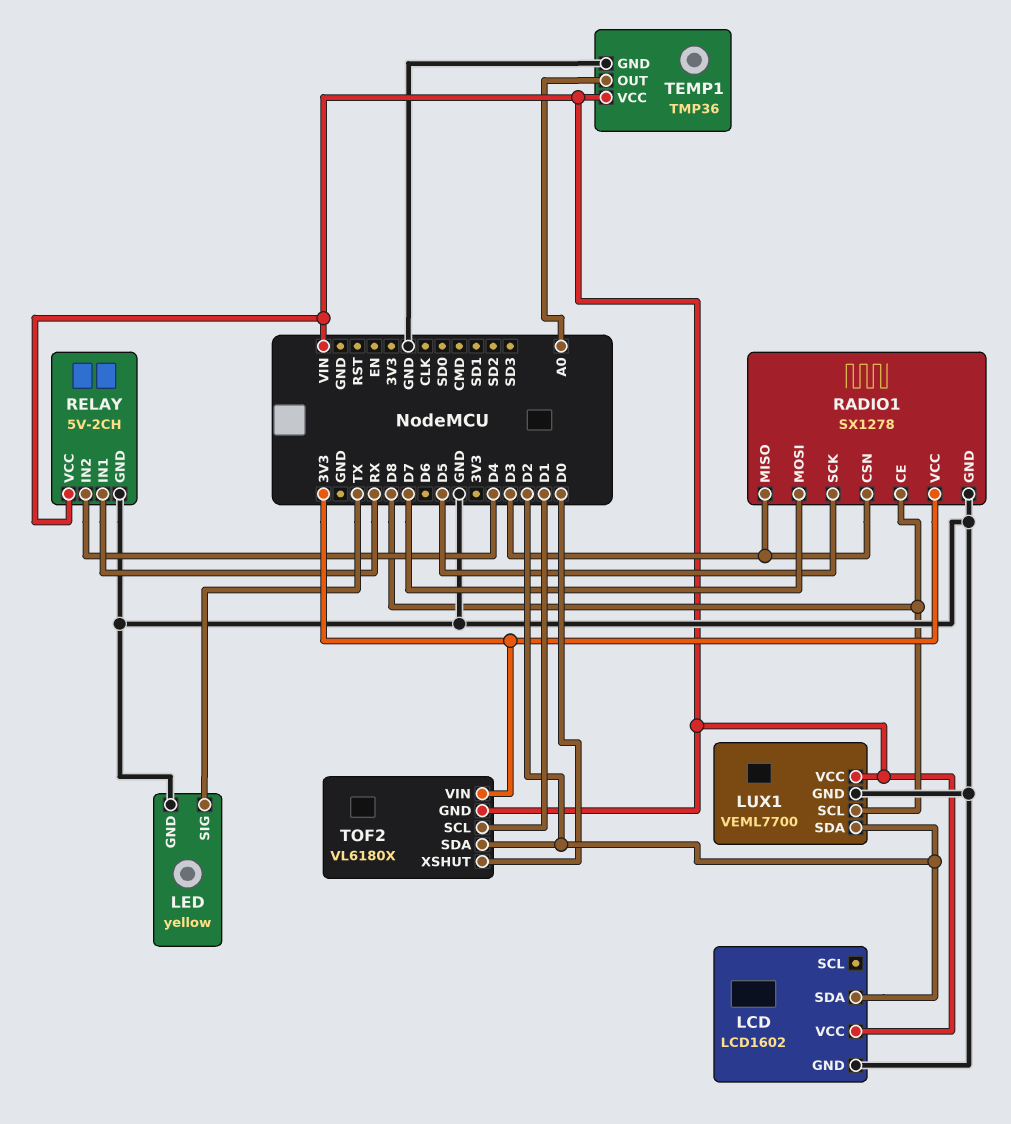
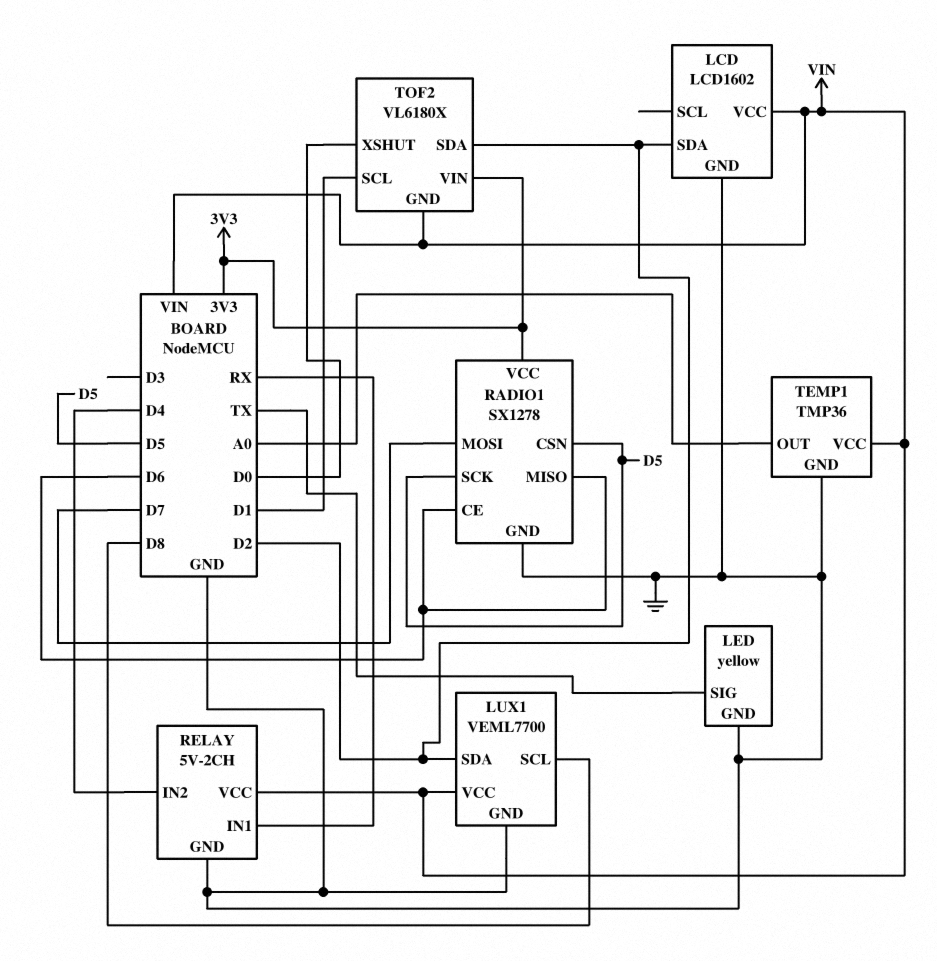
RADIO1 pin CE: D8 -> D6
RADIO1 pin CSN: D3 -> D5
RADIO1 pin MISO: D3 -> D6

